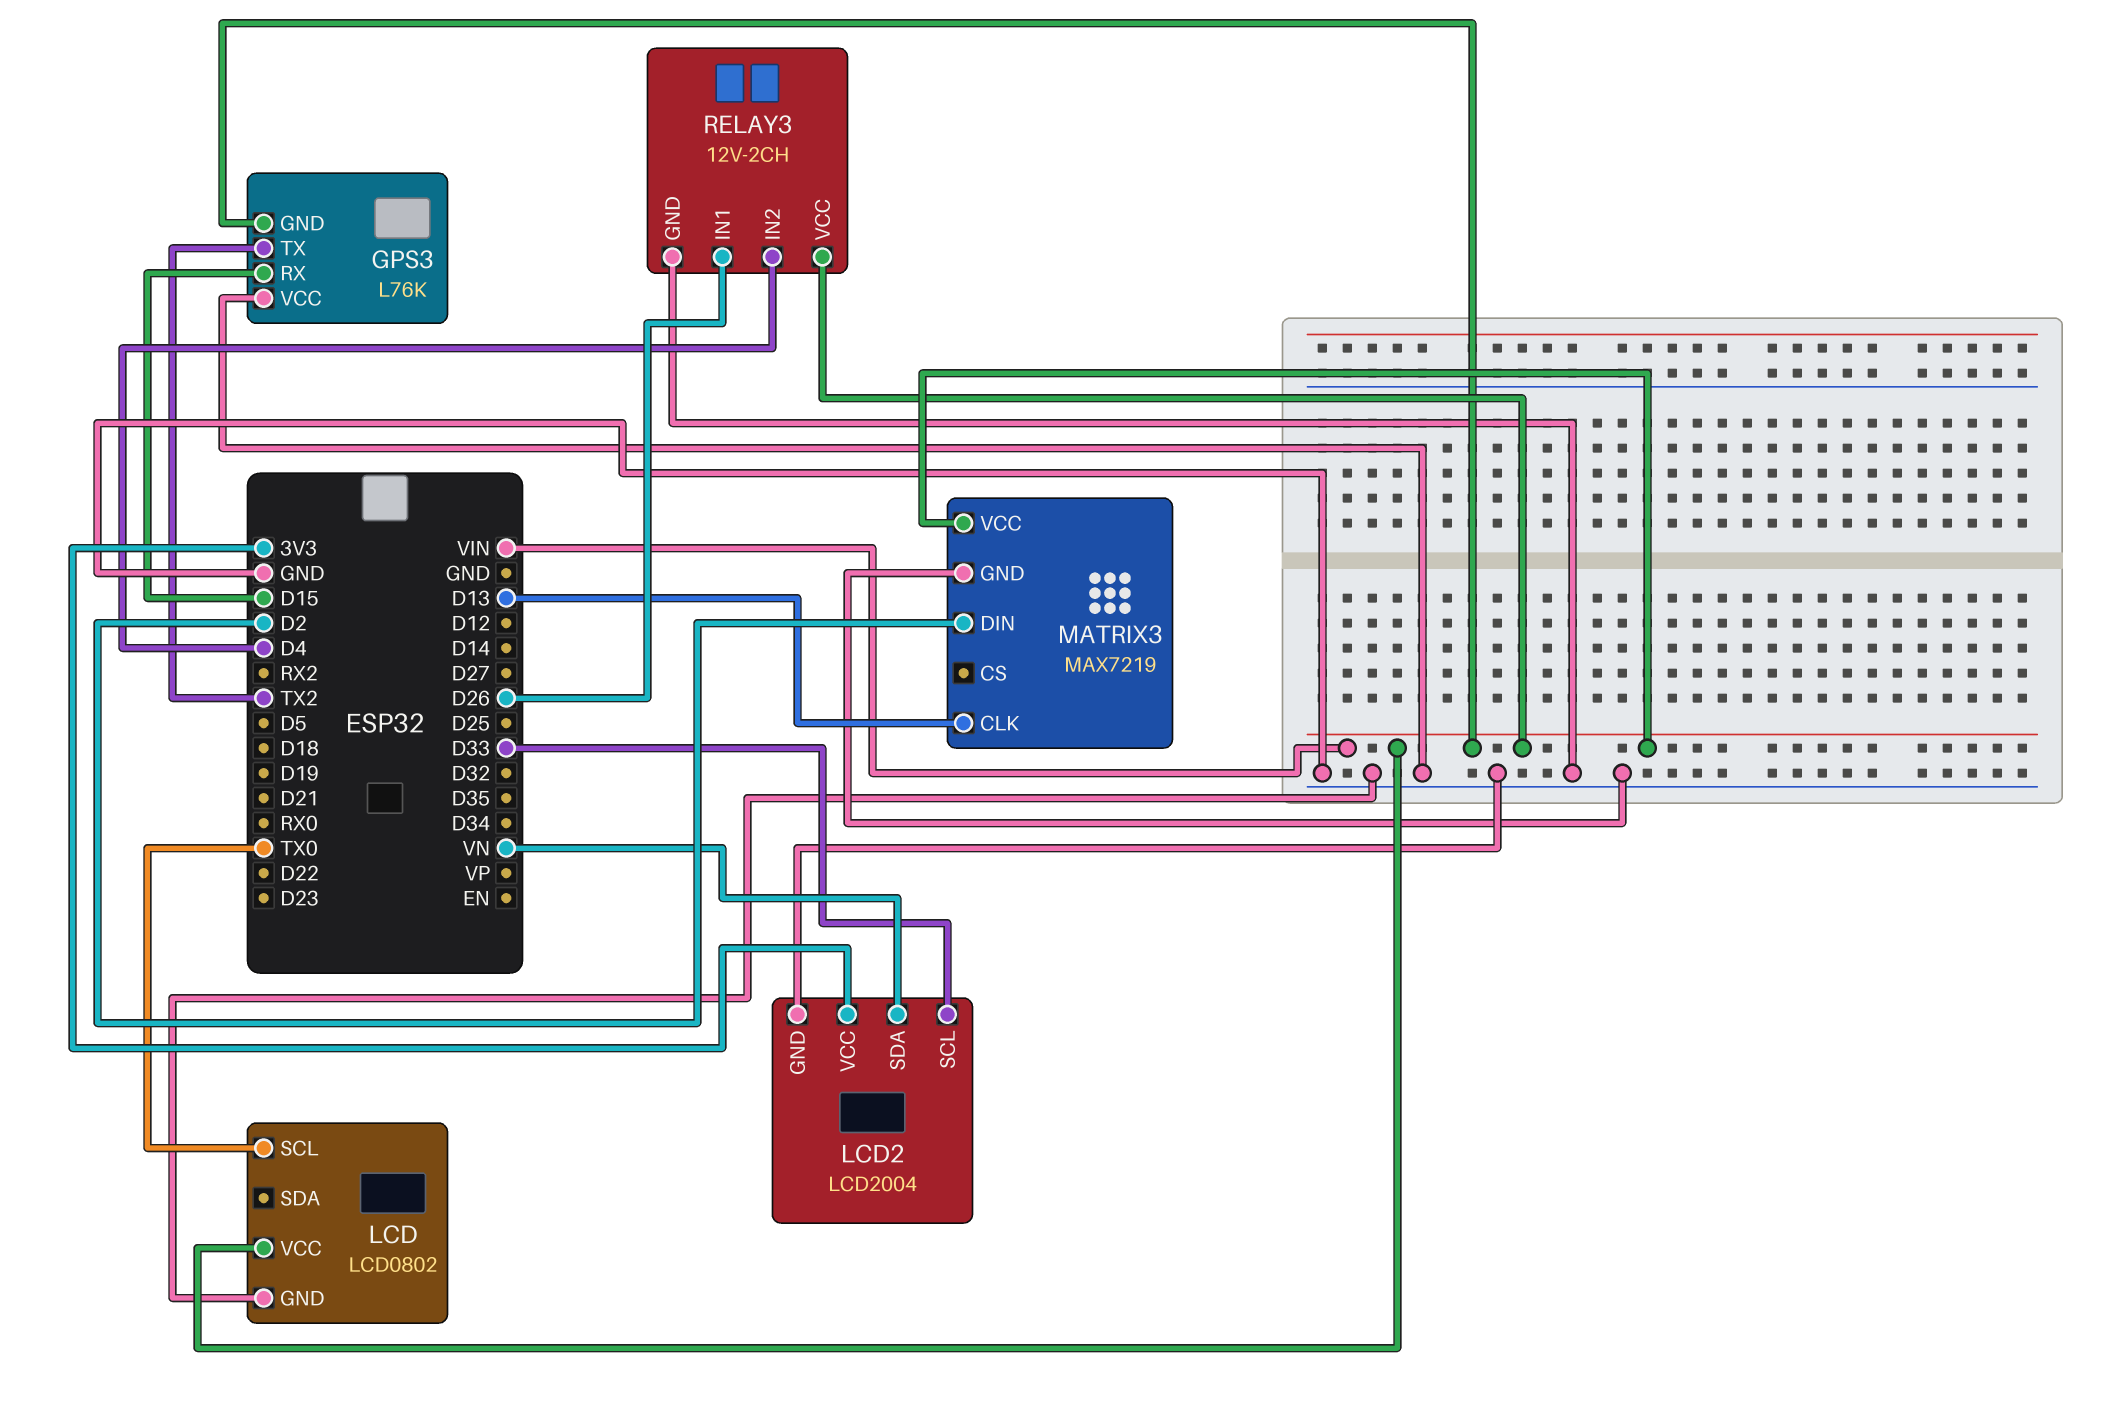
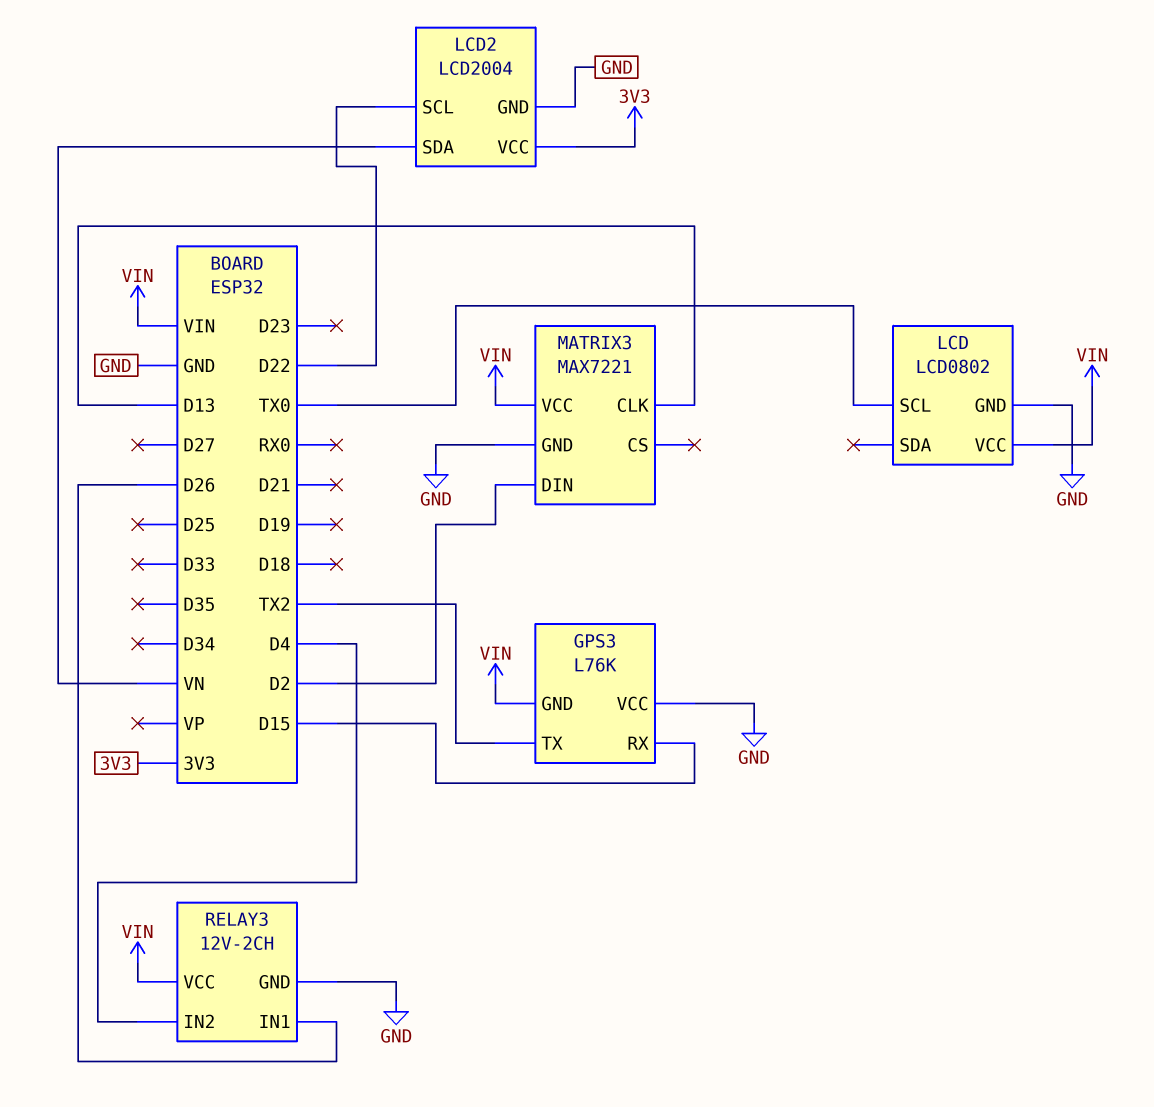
LCD2 pin SCL: D33 -> D22
MATRIX3: MAX7219 -> MAX7221

